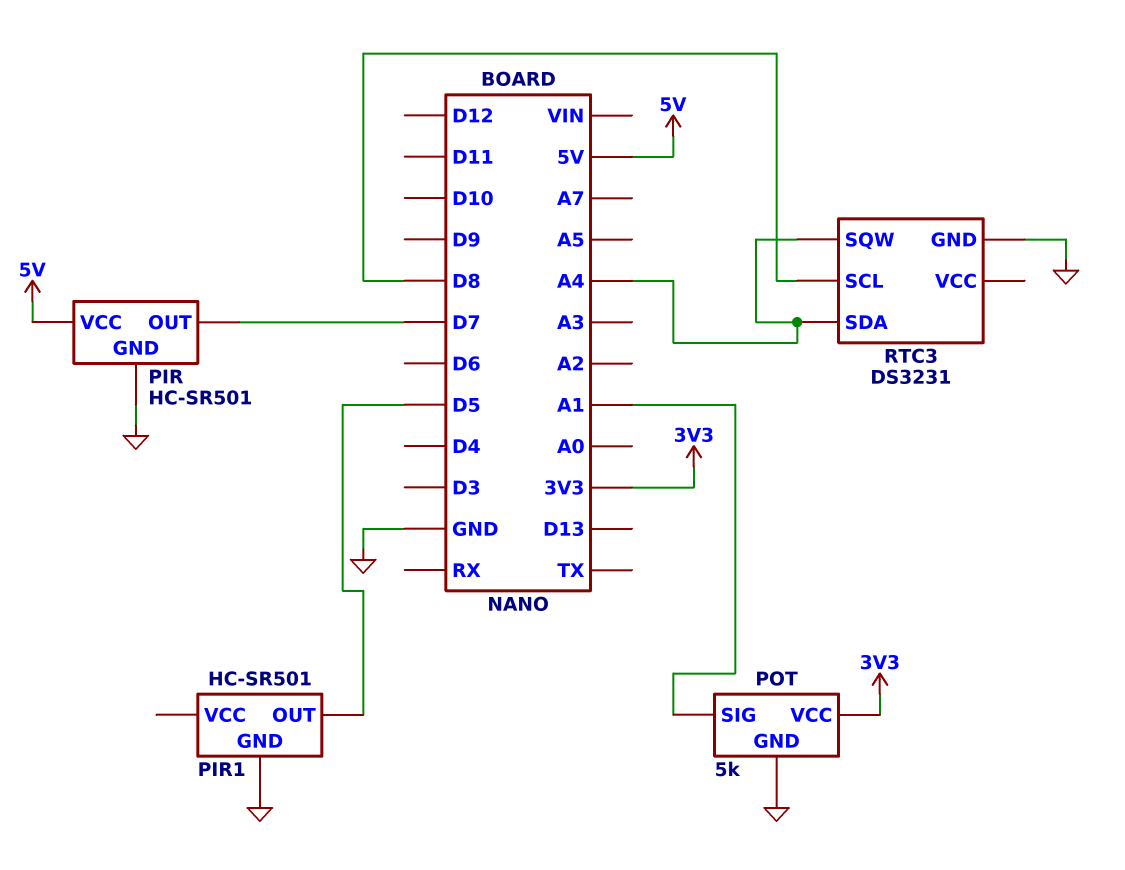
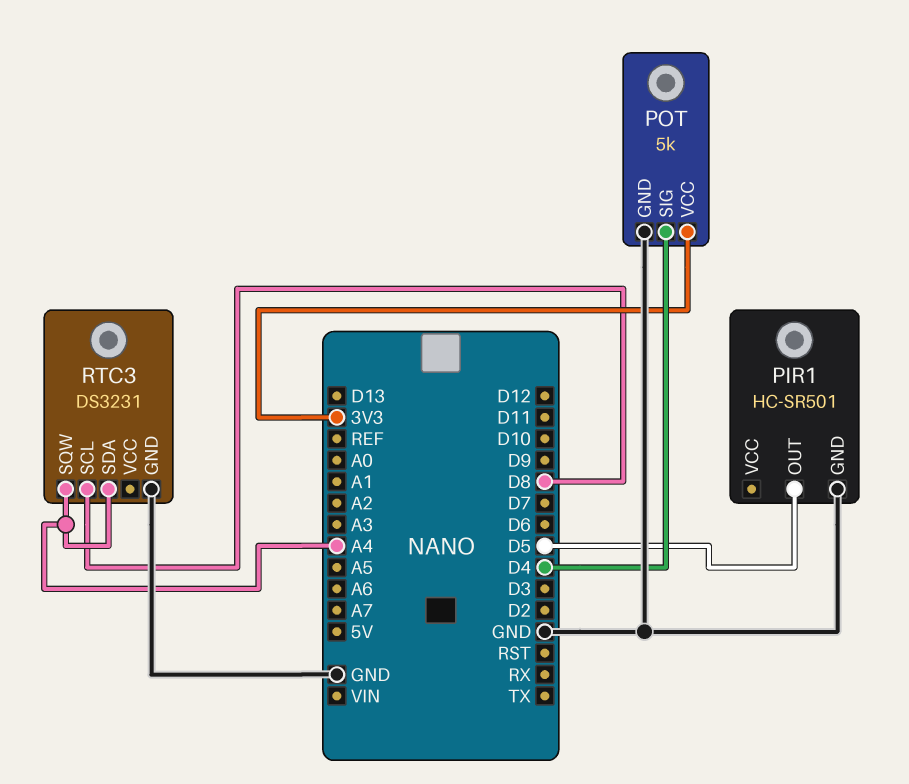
PIR: HC-SR501 -> none
PIR pin GND: GND -> none
PIR pin OUT: D7 -> none
PIR pin VCC: 5V -> none
POT pin SIG: A1 -> D4

